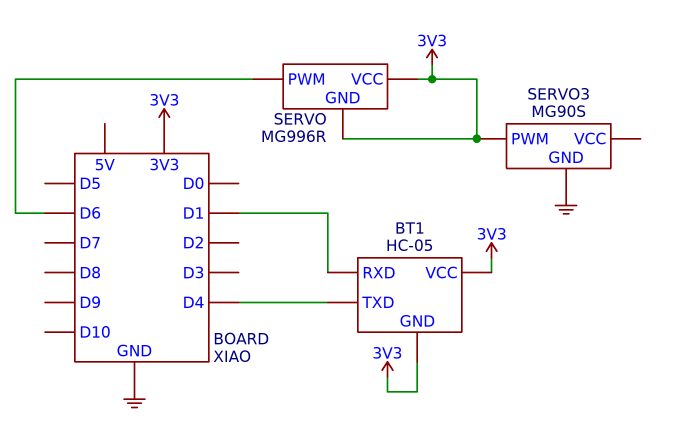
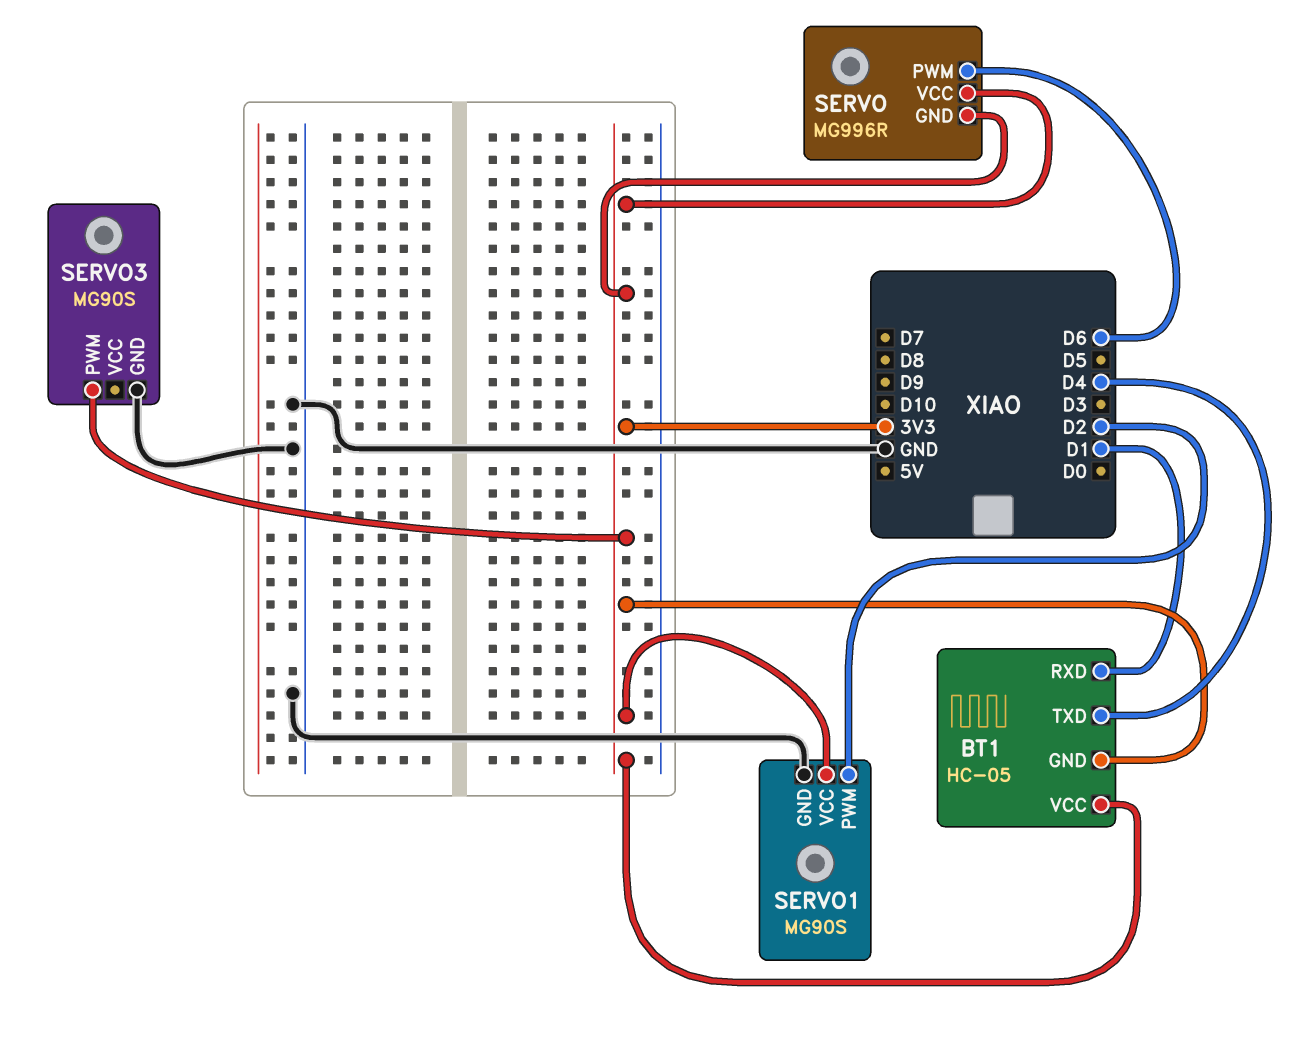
SERVO1: none -> MG90S
SERVO1 pin GND: none -> GND
SERVO1 pin PWM: none -> D2
SERVO1 pin VCC: none -> 3V3

